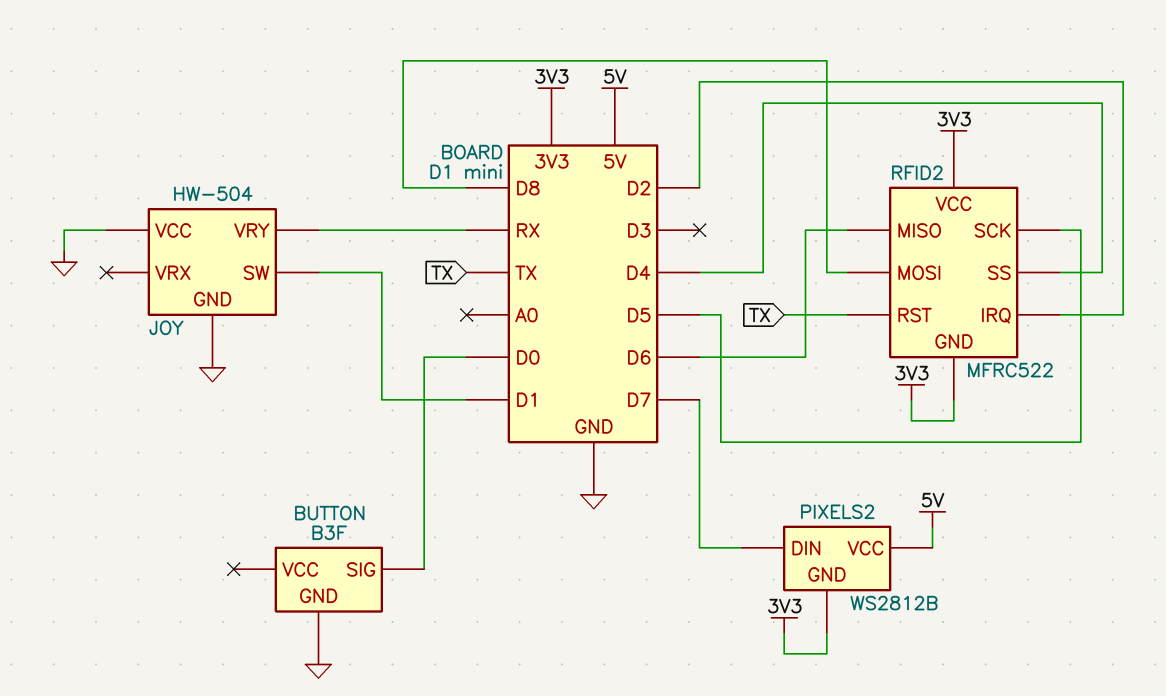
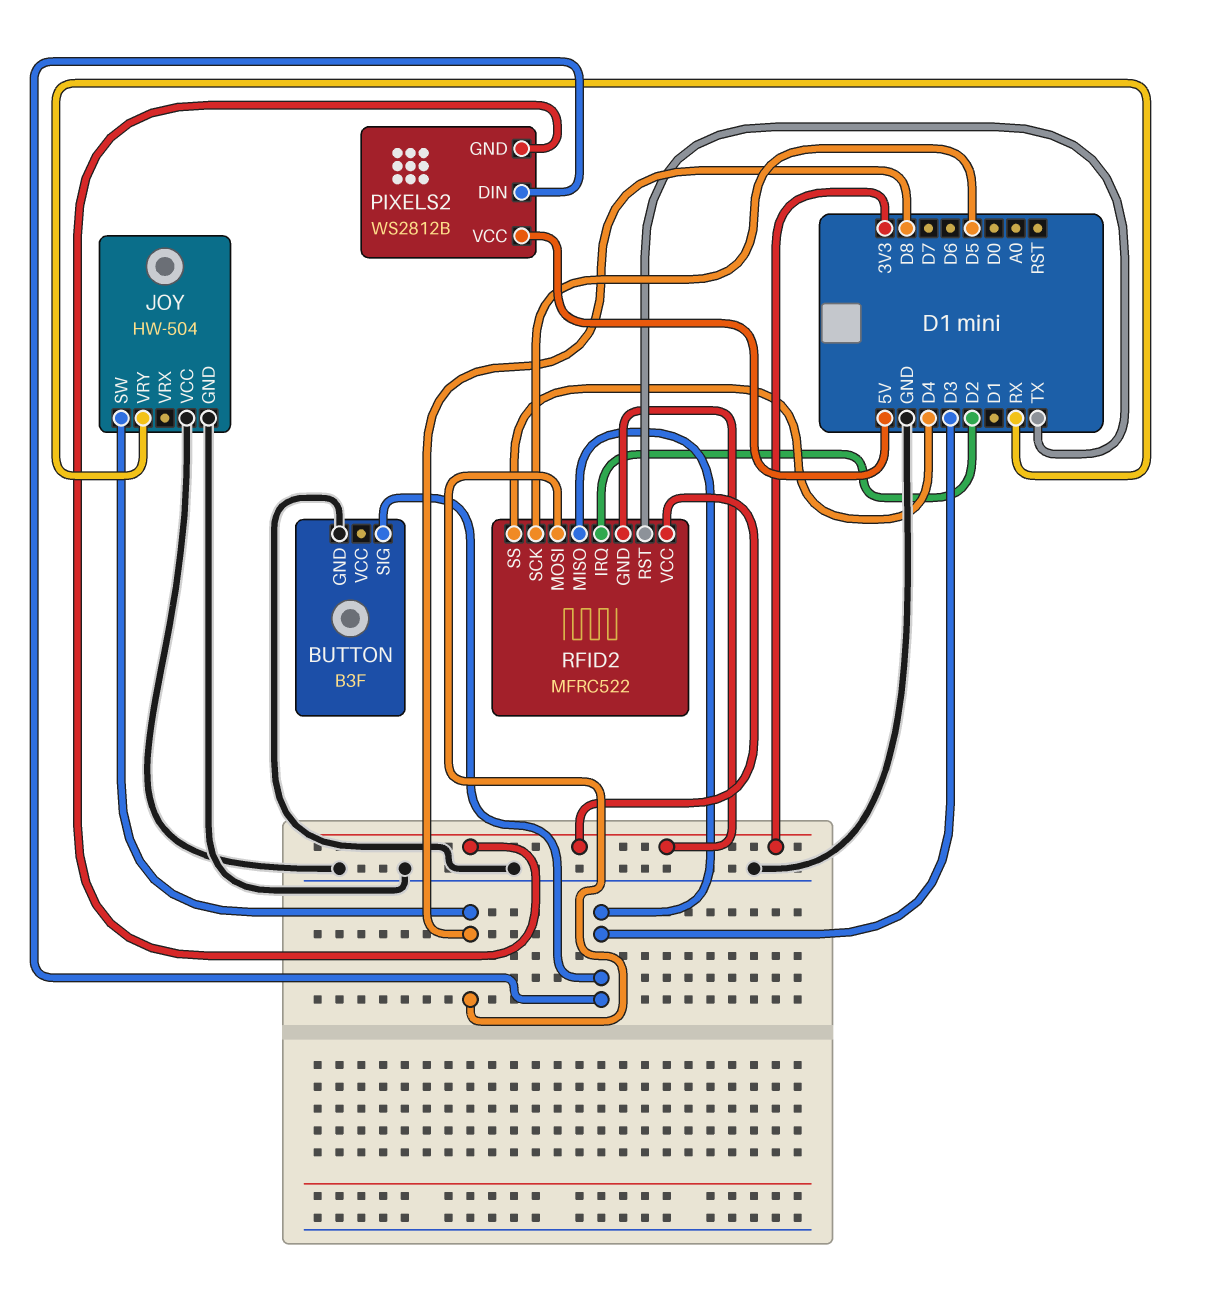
BUTTON pin SIG: D0 -> D3
JOY pin SW: D1 -> D8
PIXELS2 pin DIN: D7 -> D3
RFID2 pin MISO: D6 -> D3

